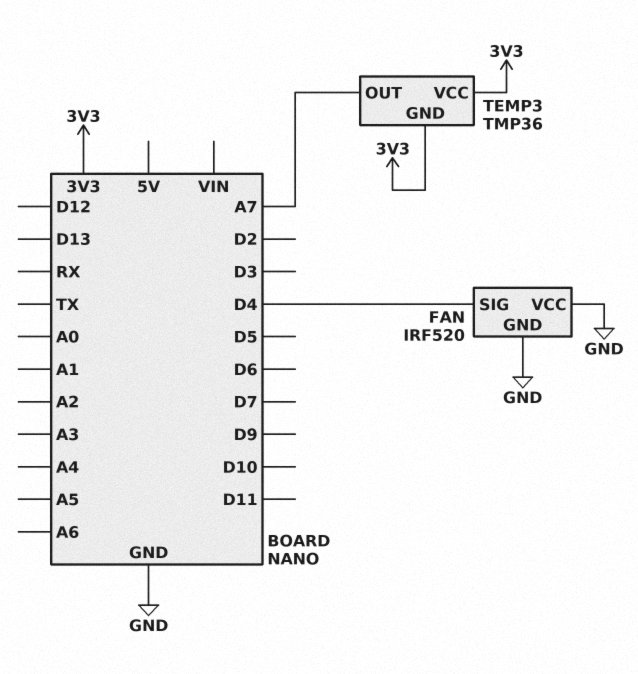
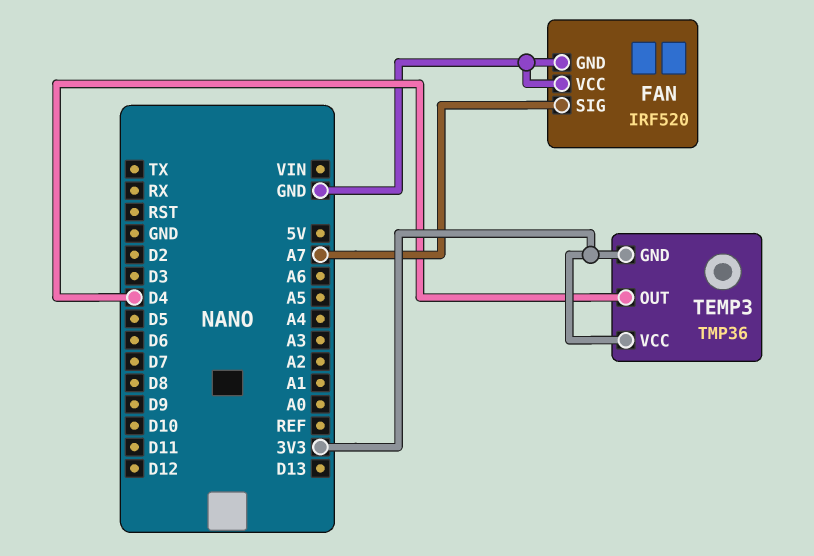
FAN pin SIG: D4 -> A7
TEMP3 pin OUT: A7 -> D4

